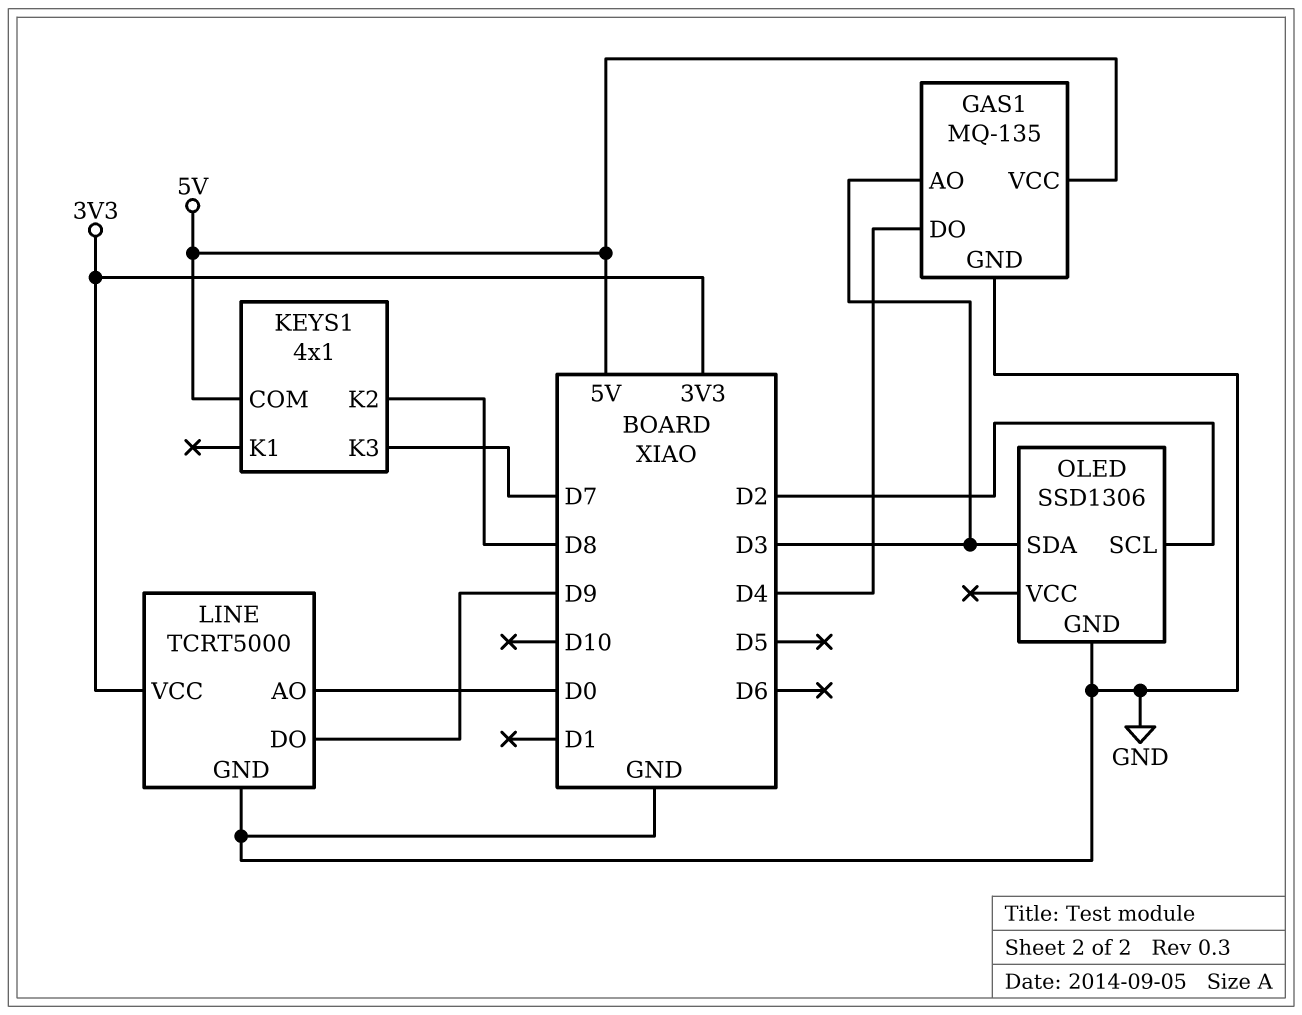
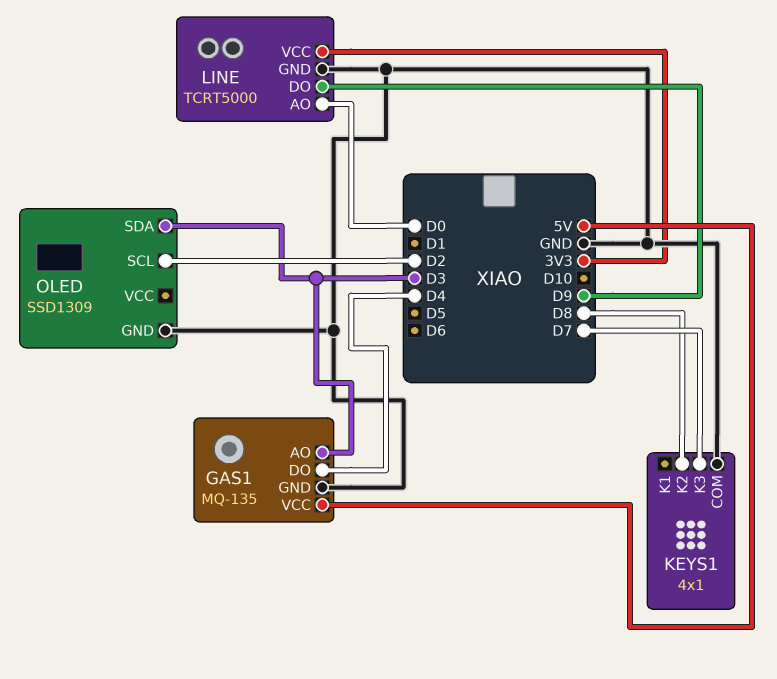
KEYS1 pin COM: 5V -> GND
OLED: SSD1306 -> SSD1309

